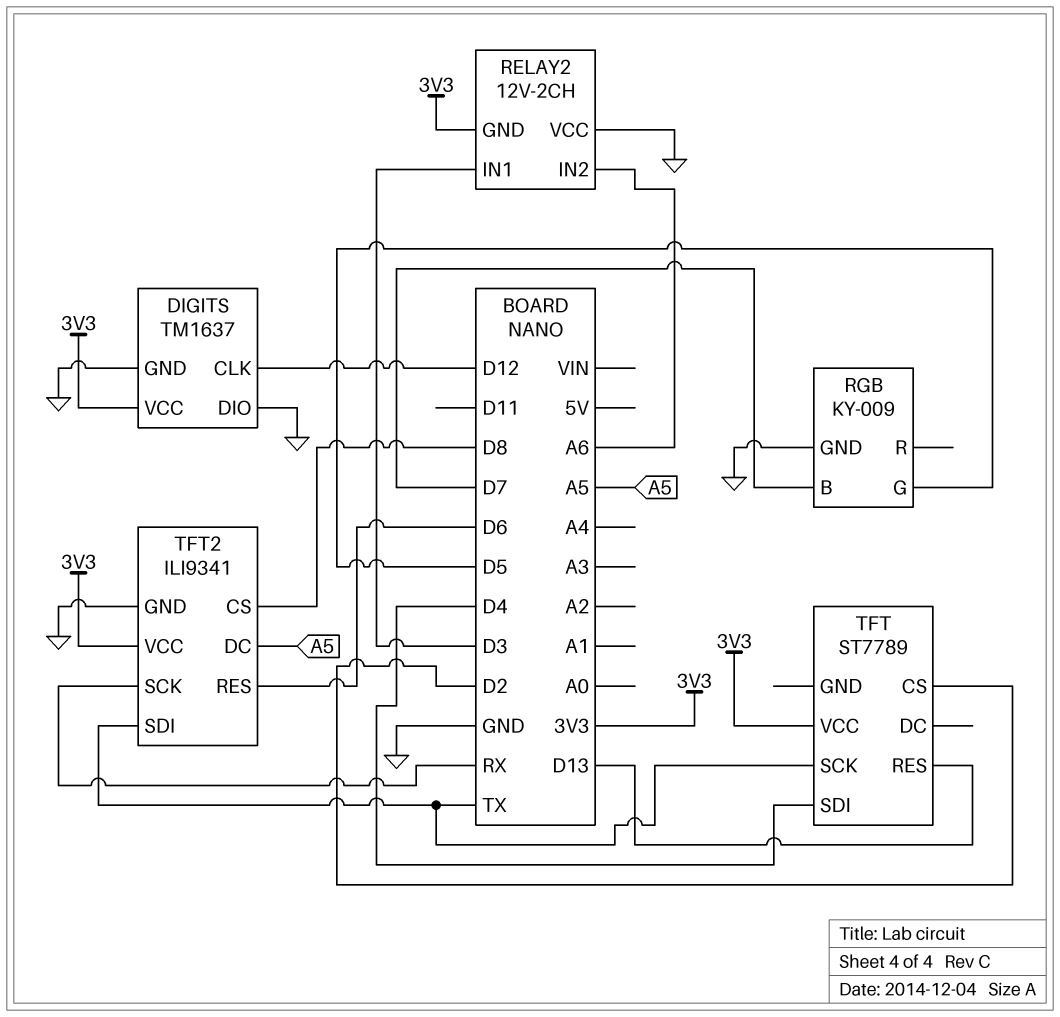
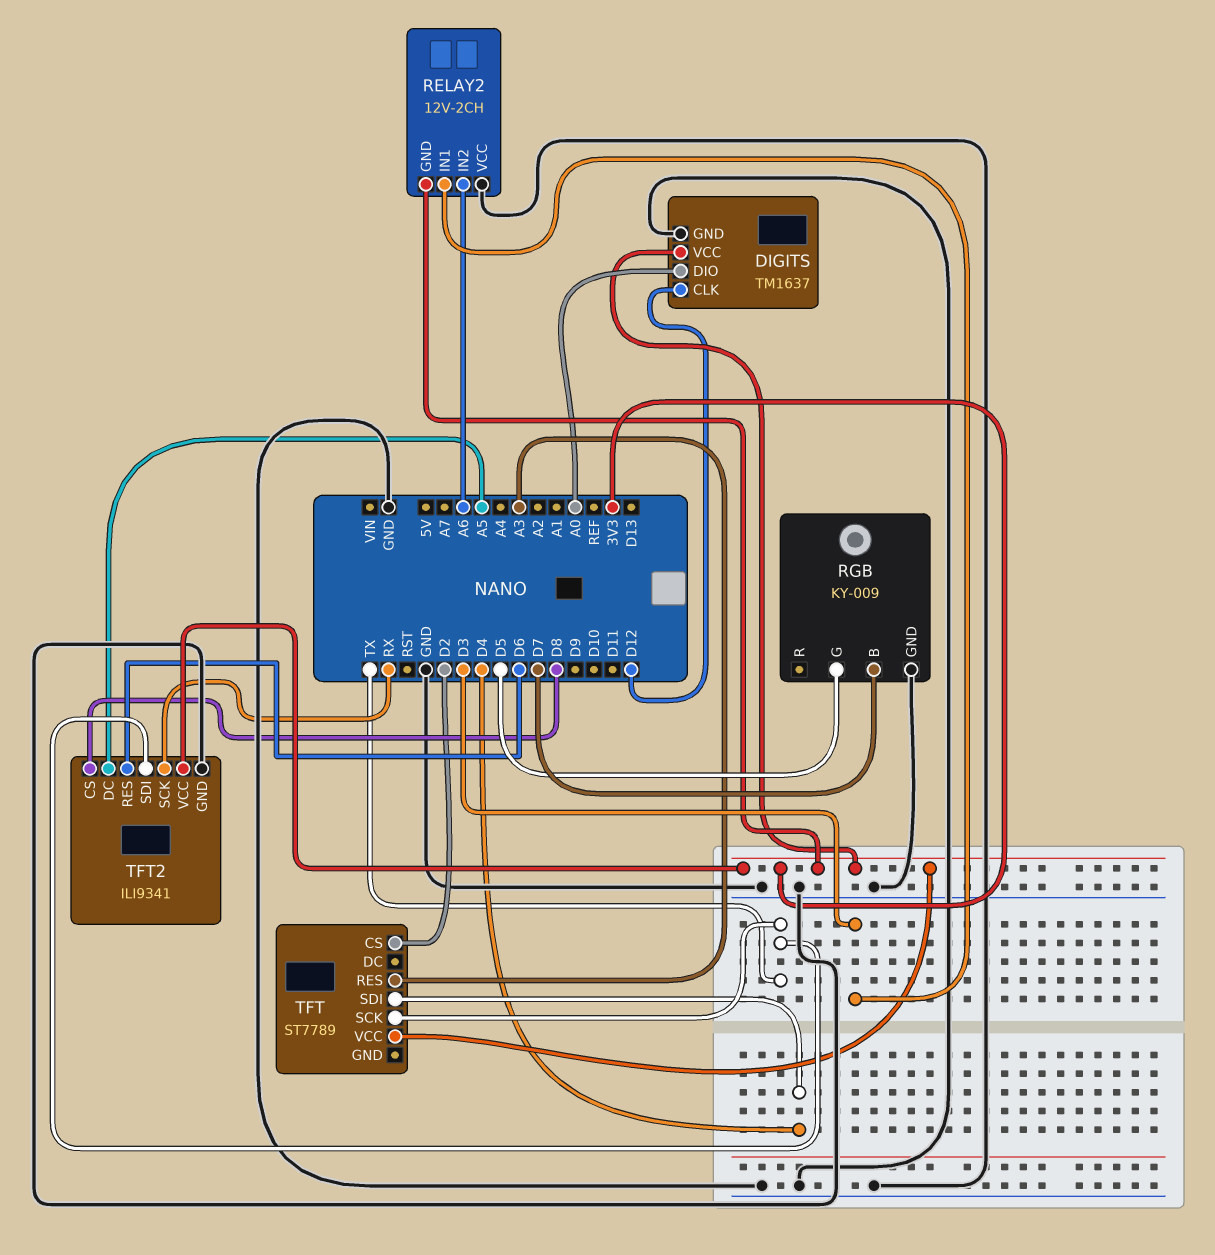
DIGITS pin DIO: GND -> A0
TFT pin RES: D13 -> A3

